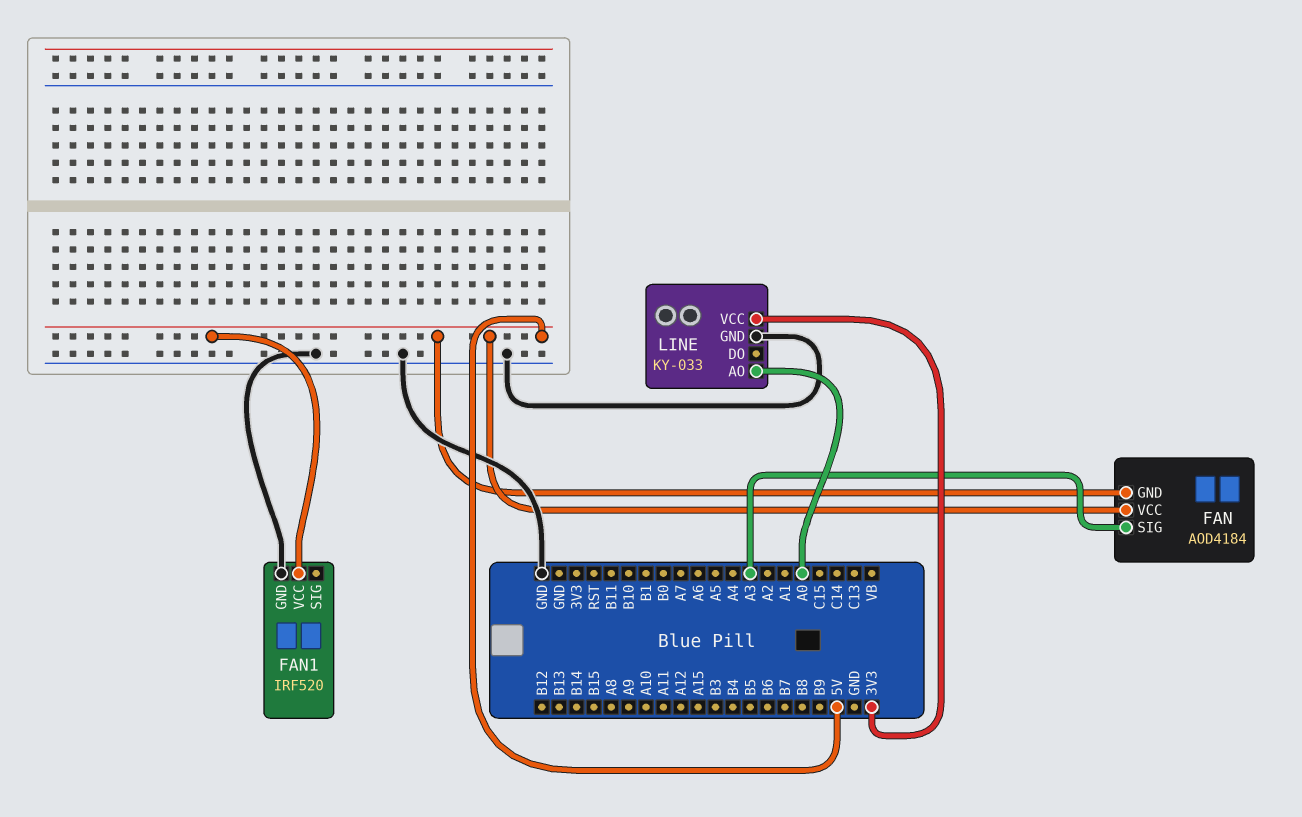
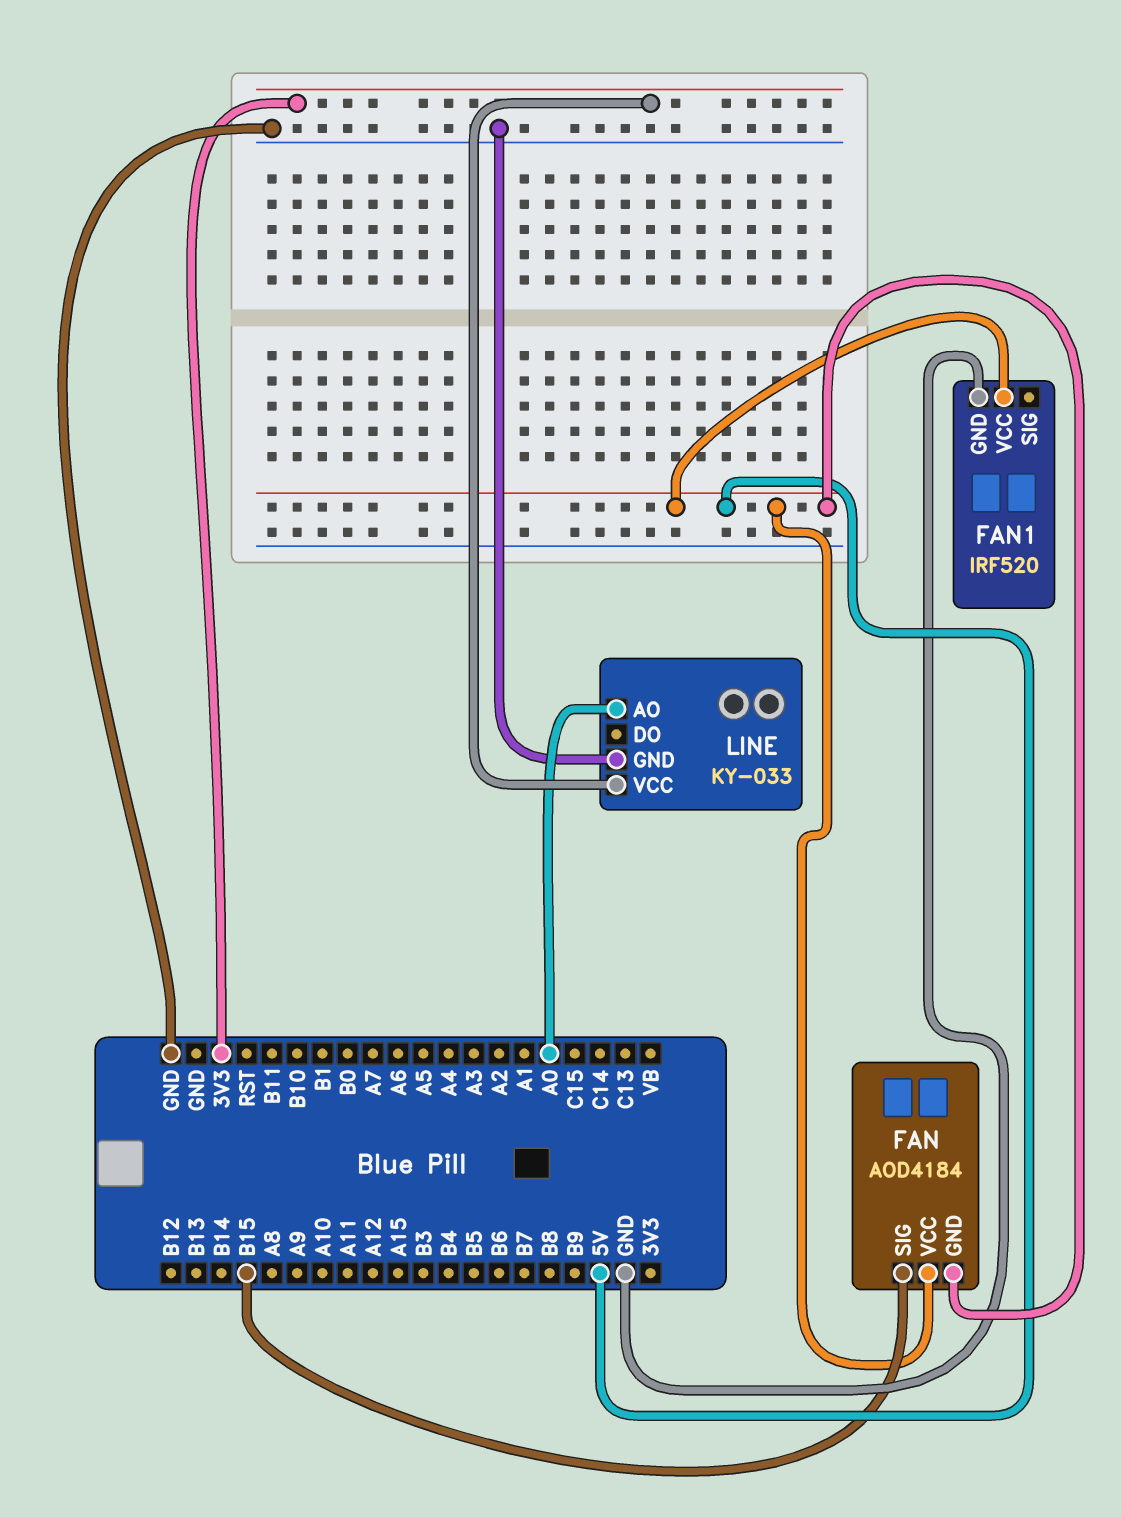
FAN pin SIG: A3 -> B15

